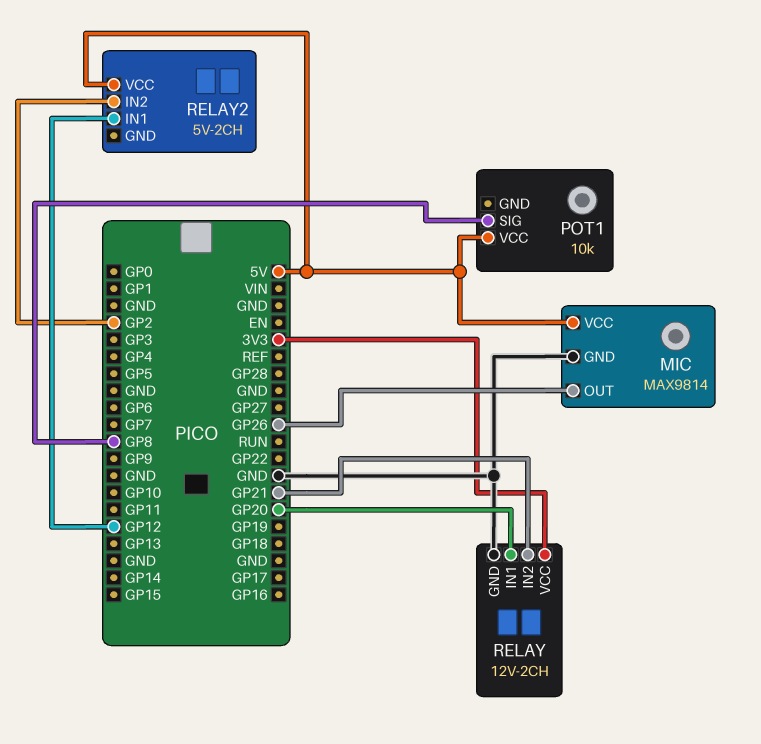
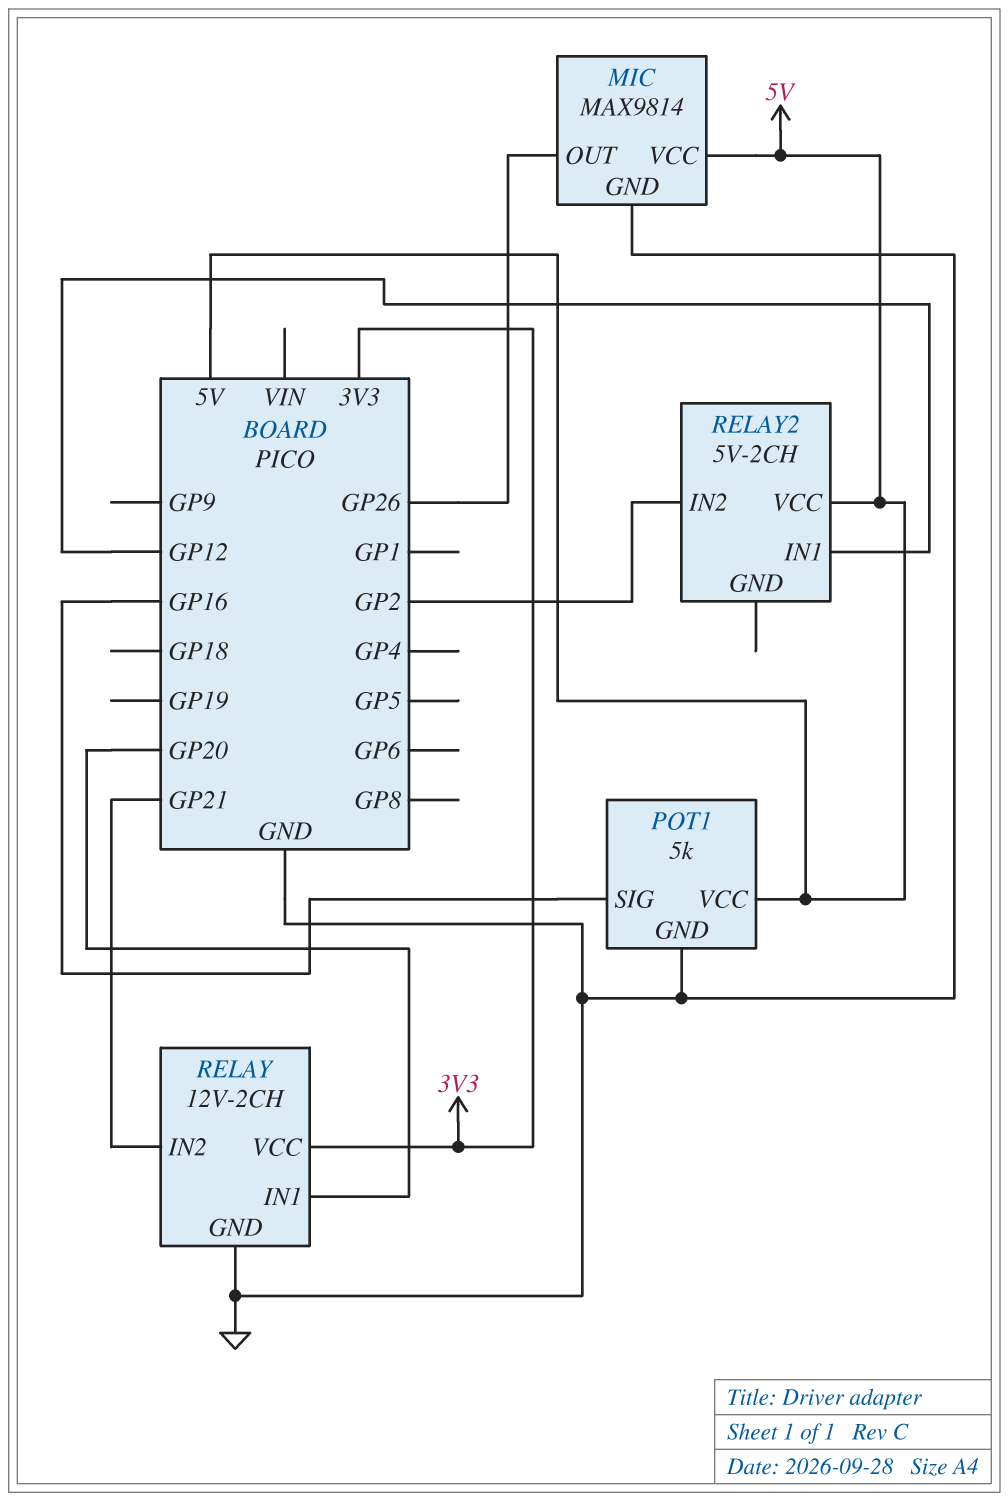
POT1: 10k -> 5k
POT1 pin GND: none -> GND
POT1 pin SIG: GP8 -> GP16

